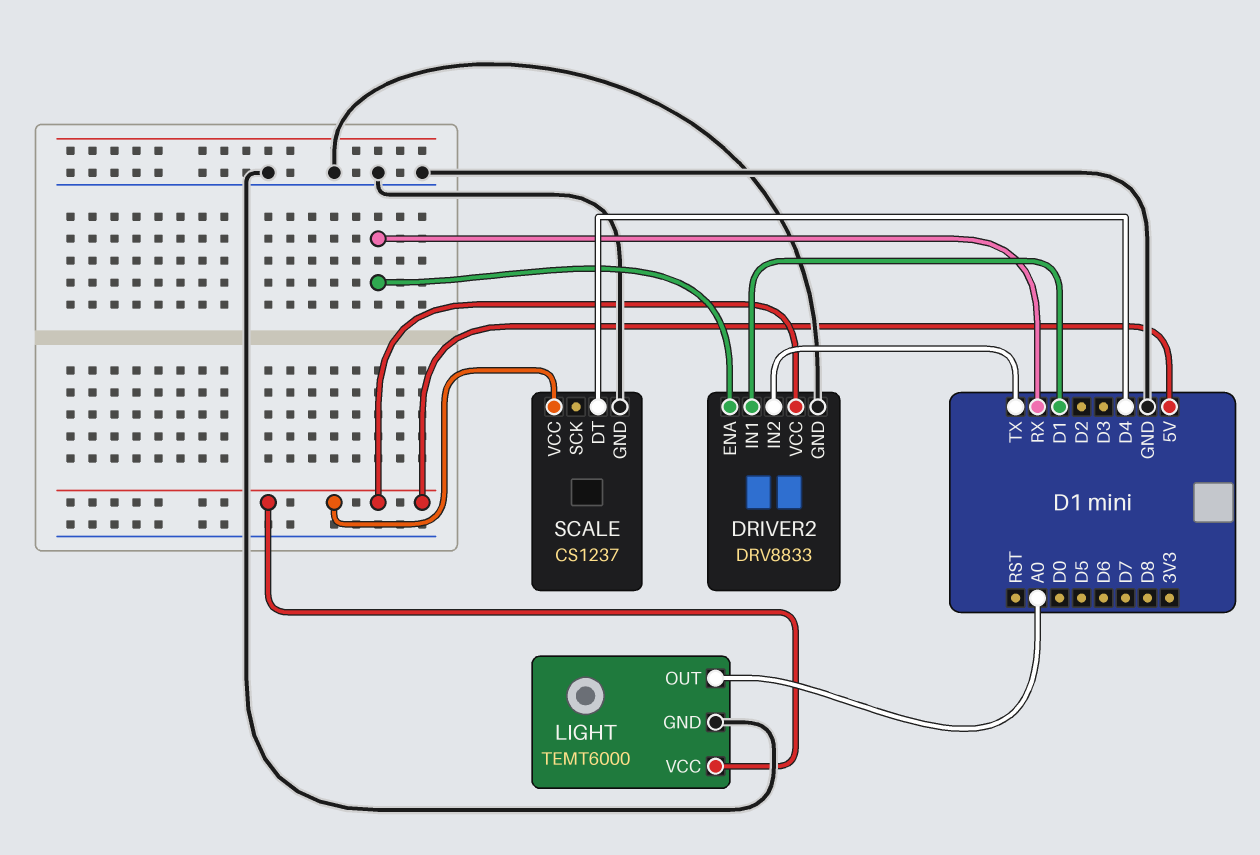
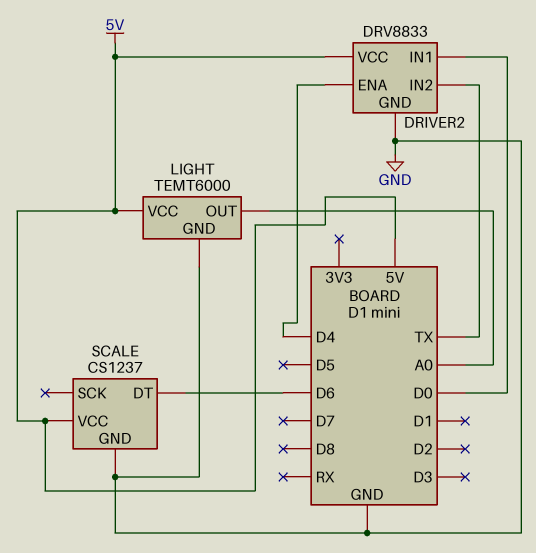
DRIVER2 pin ENA: RX -> D4
DRIVER2 pin IN1: D1 -> D0
SCALE pin DT: D4 -> D6

